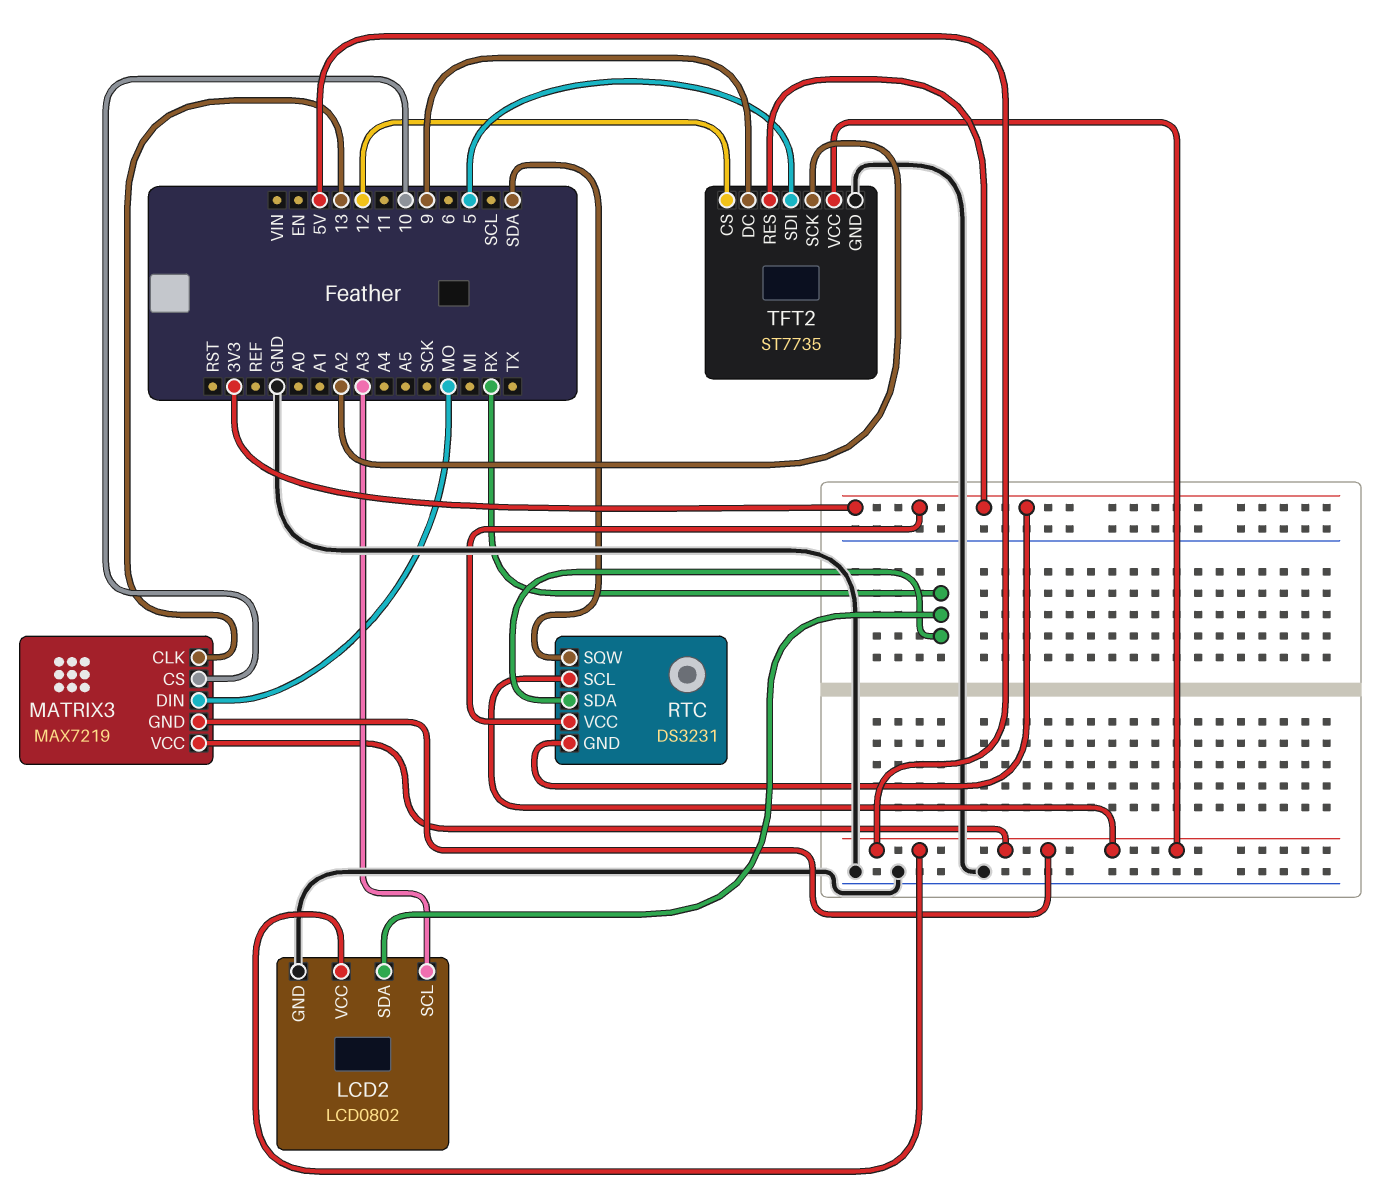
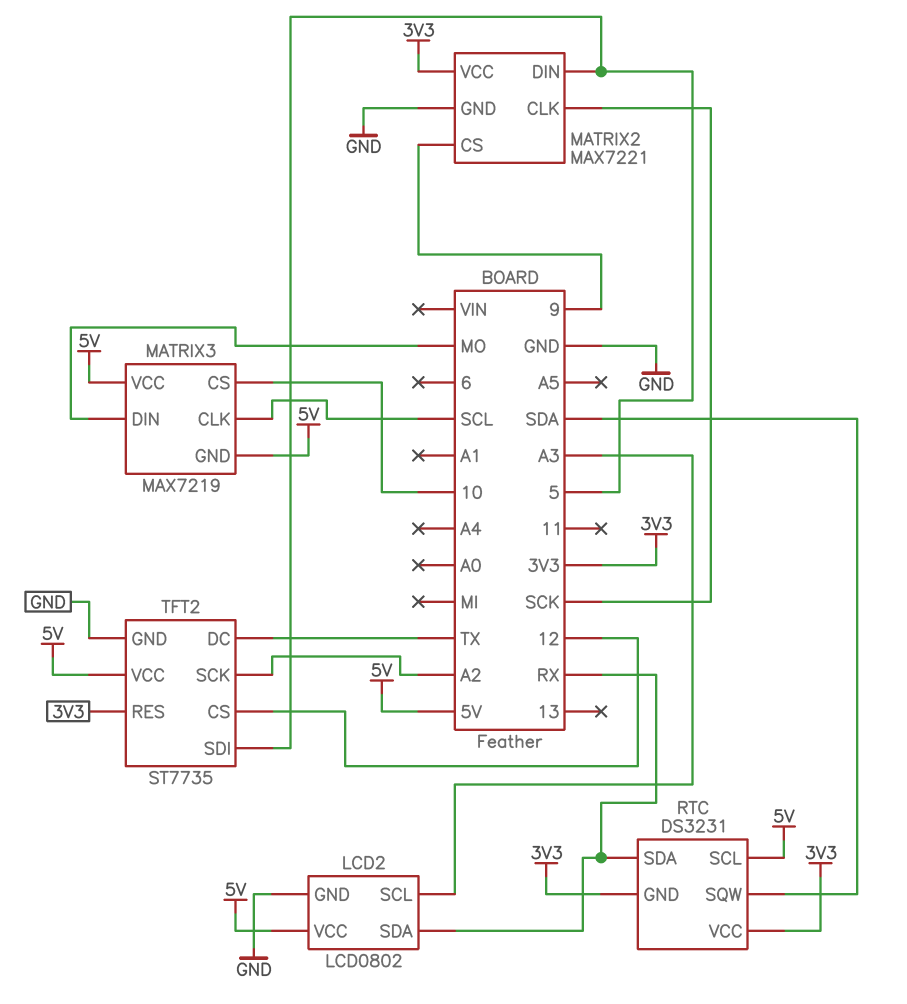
MATRIX2: none -> MAX7221
MATRIX2 pin CLK: none -> SCK
MATRIX2 pin CS: none -> 9
MATRIX2 pin DIN: none -> 5
MATRIX2 pin GND: none -> GND
MATRIX2 pin VCC: none -> 3V3
MATRIX3 pin CLK: 13 -> SCL
TFT2 pin DC: 9 -> TX

